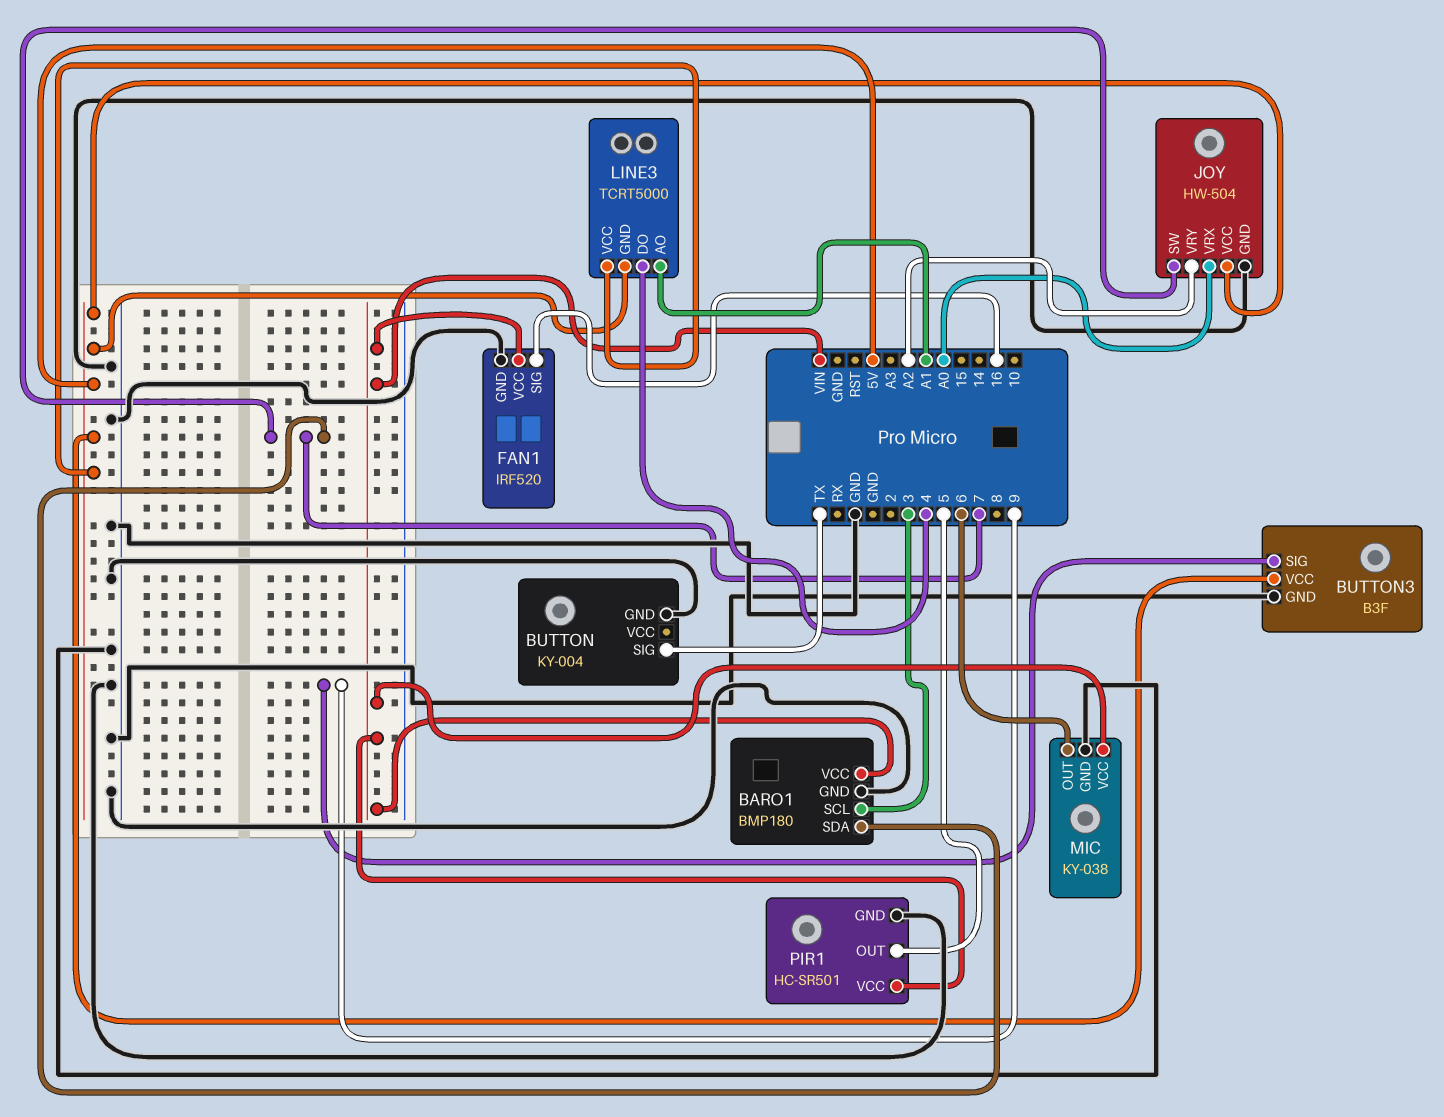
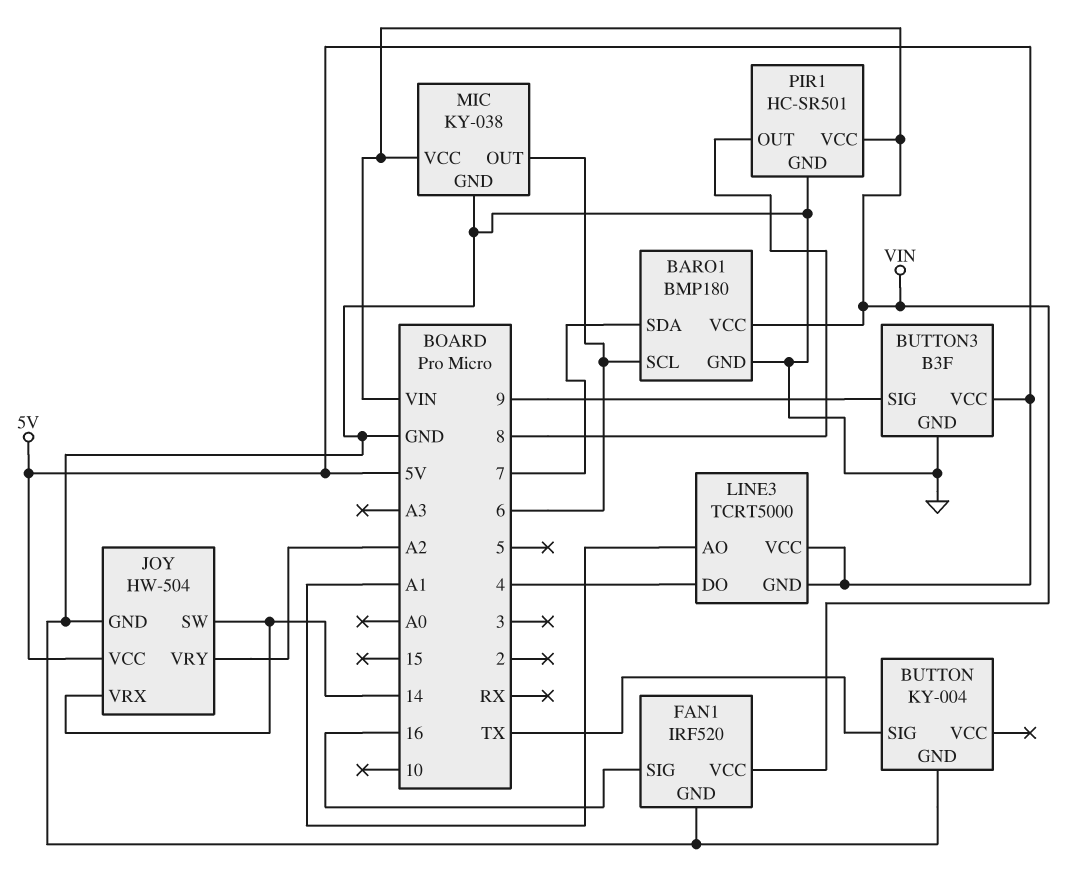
BARO1 pin SCL: 3 -> 6
JOY pin SW: 7 -> 14
JOY pin VRX: A0 -> 14
PIR1 pin OUT: 5 -> 8

